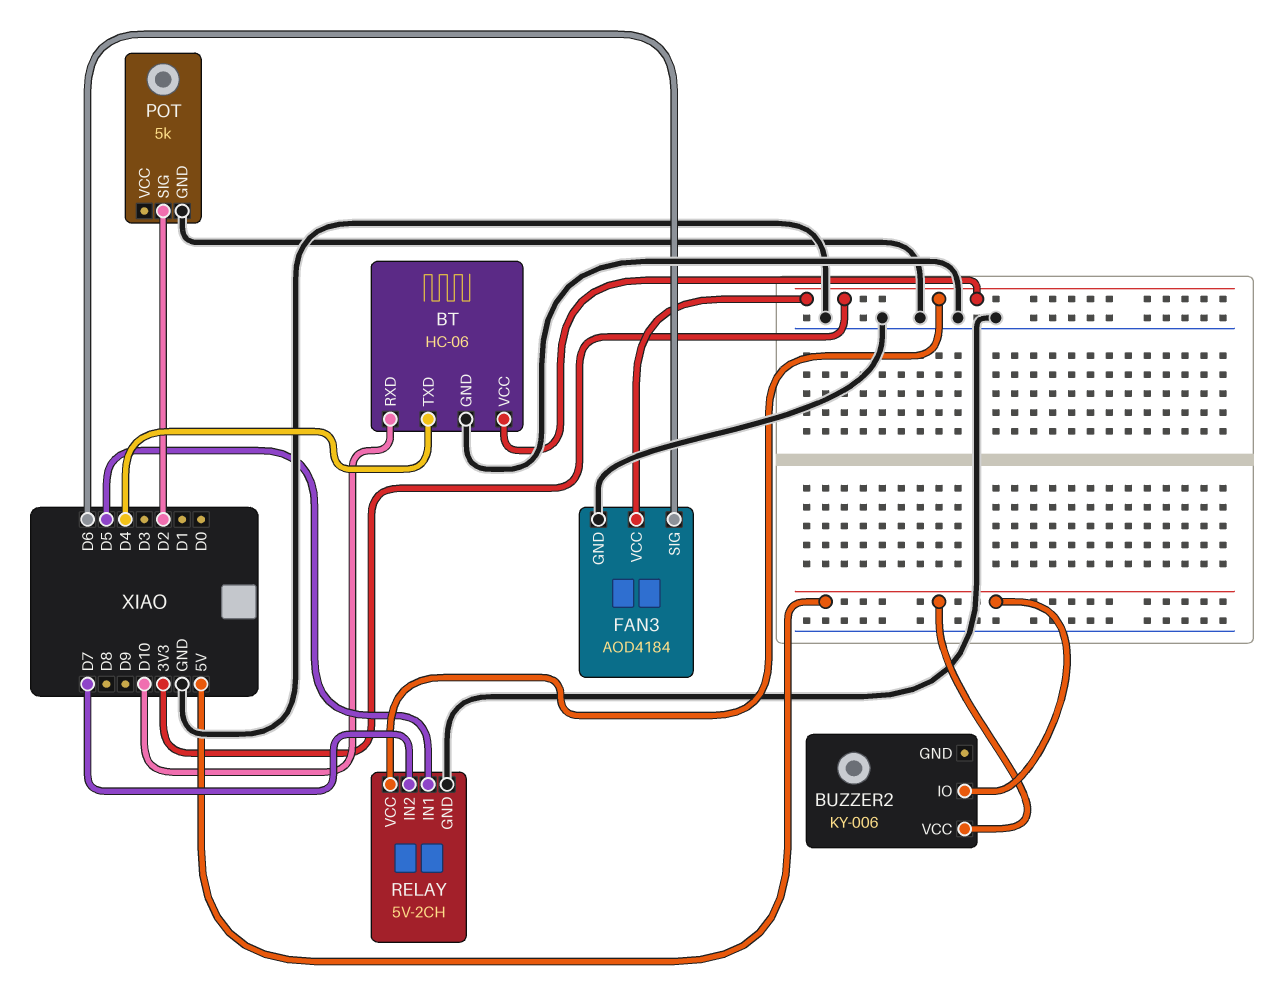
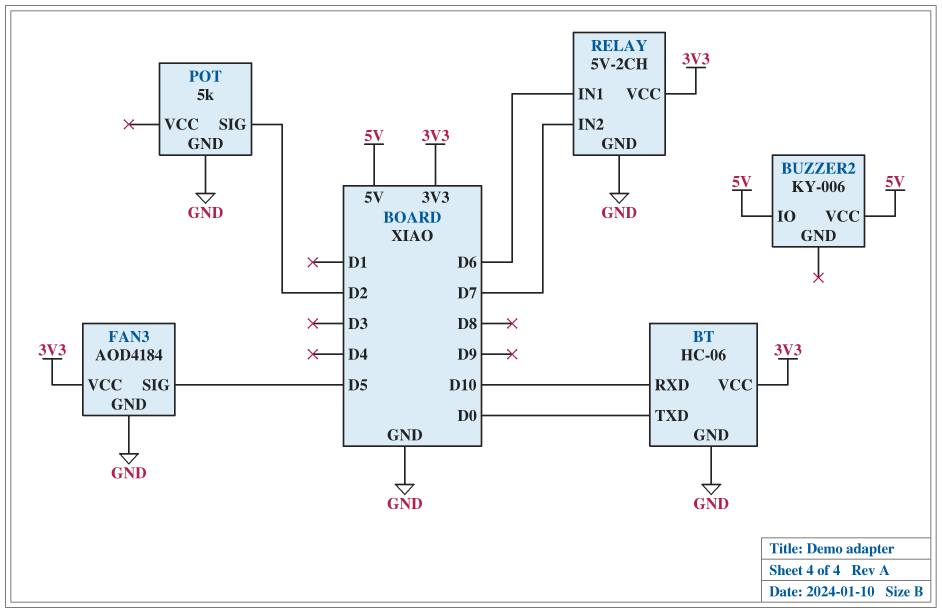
BT pin TXD: D4 -> D0
FAN3 pin SIG: D6 -> D5
RELAY pin IN1: D5 -> D6

